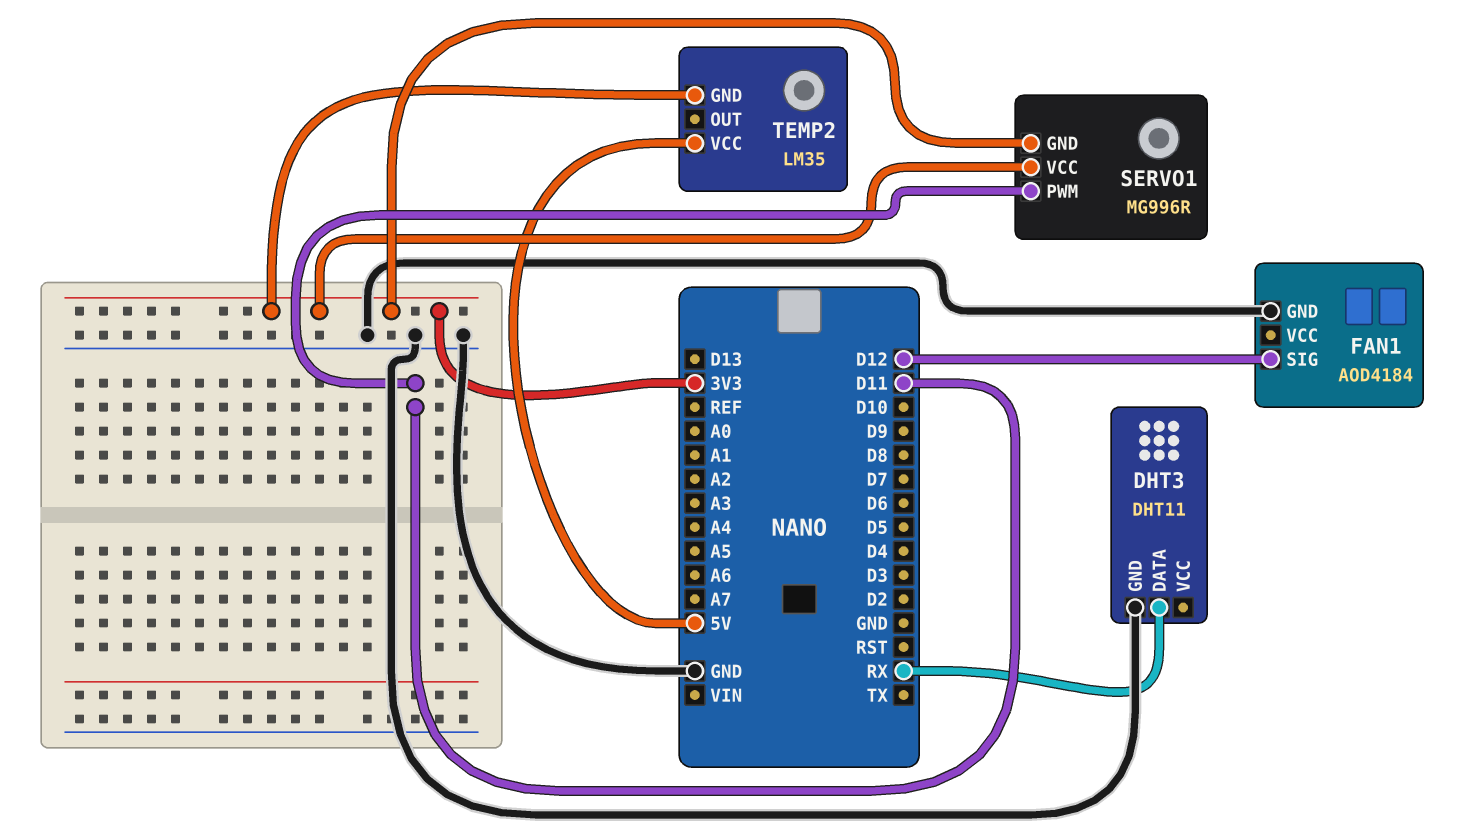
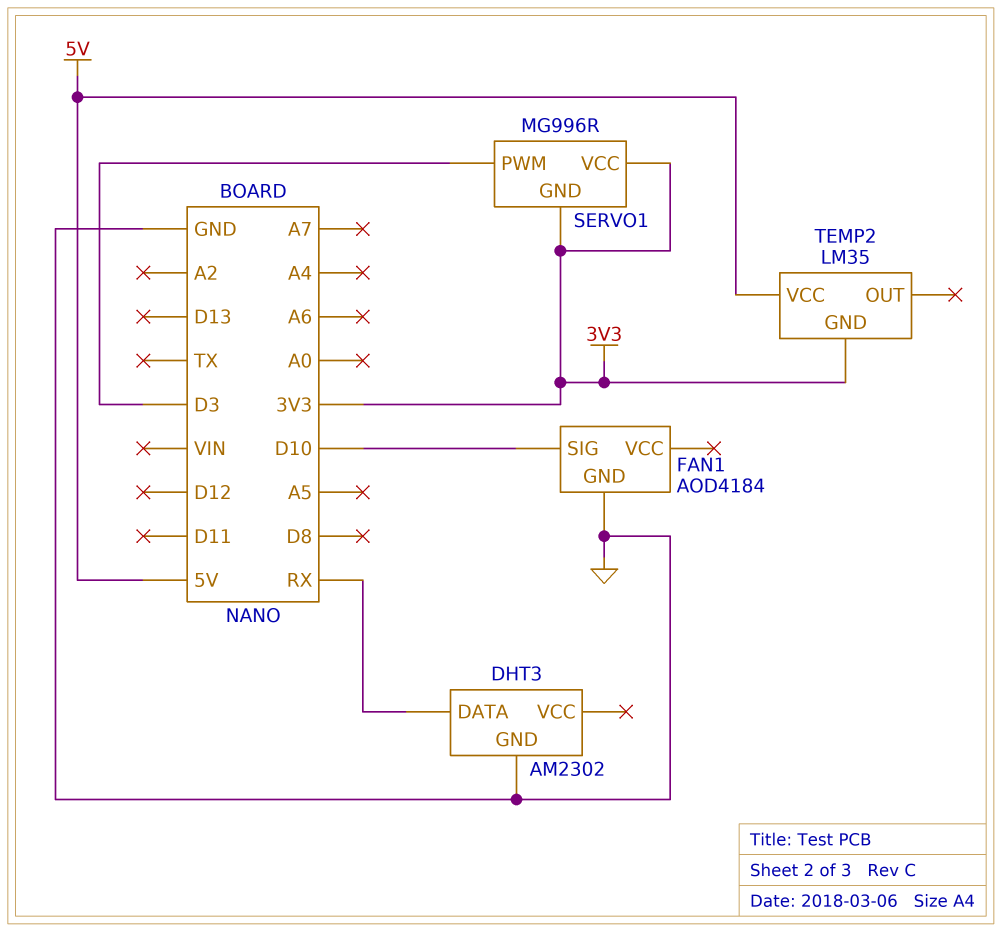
DHT3: DHT11 -> AM2302
FAN1 pin SIG: D12 -> D10
SERVO1 pin PWM: D11 -> D3

